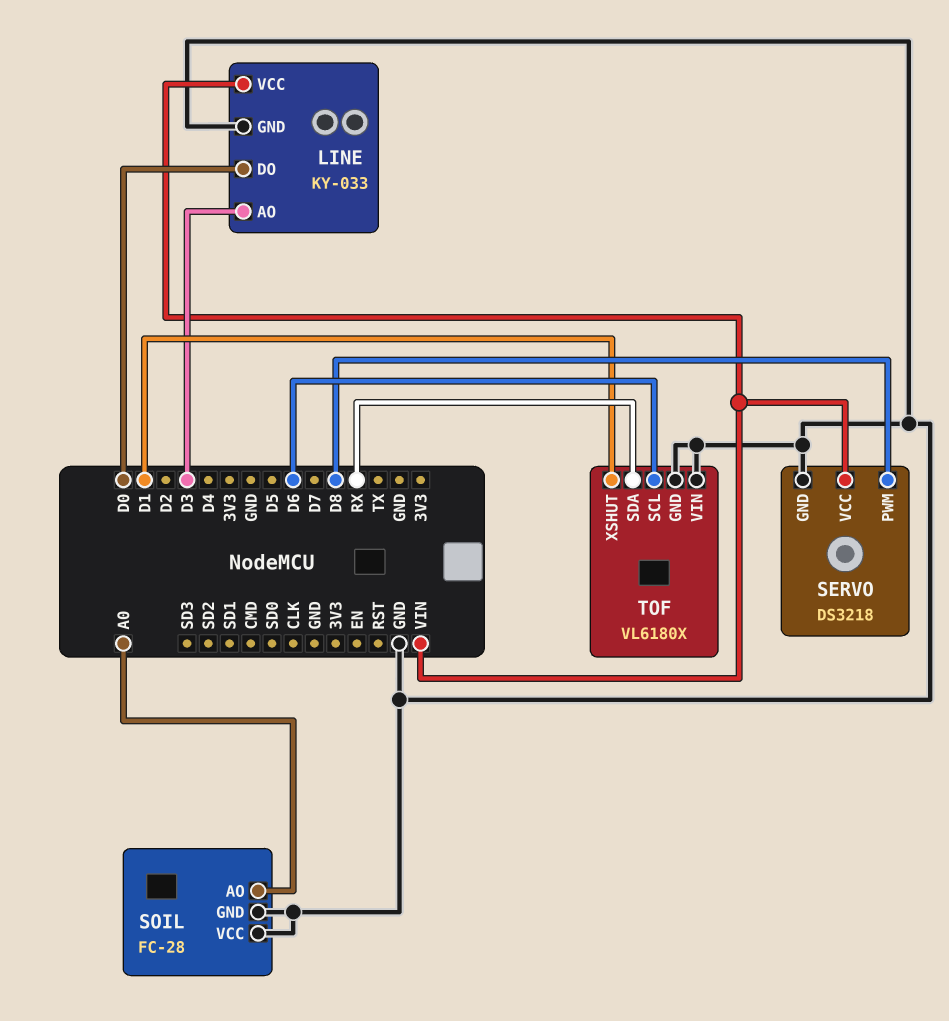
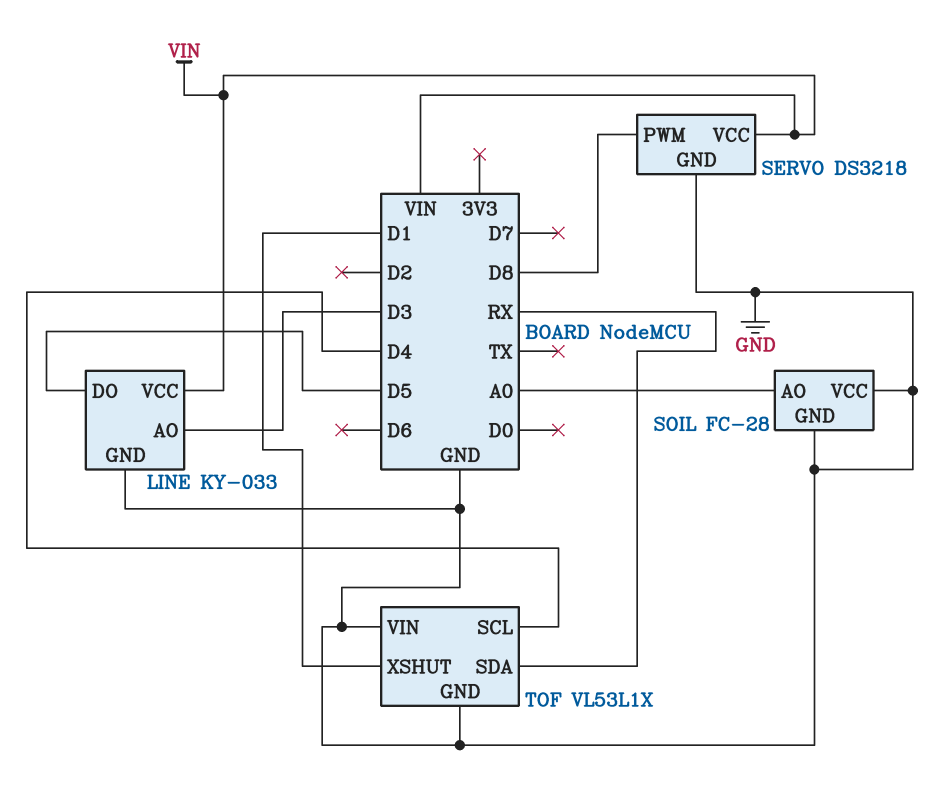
LINE pin DO: D0 -> D5
TOF: VL6180X -> VL53L1X
TOF pin SCL: D6 -> D4

